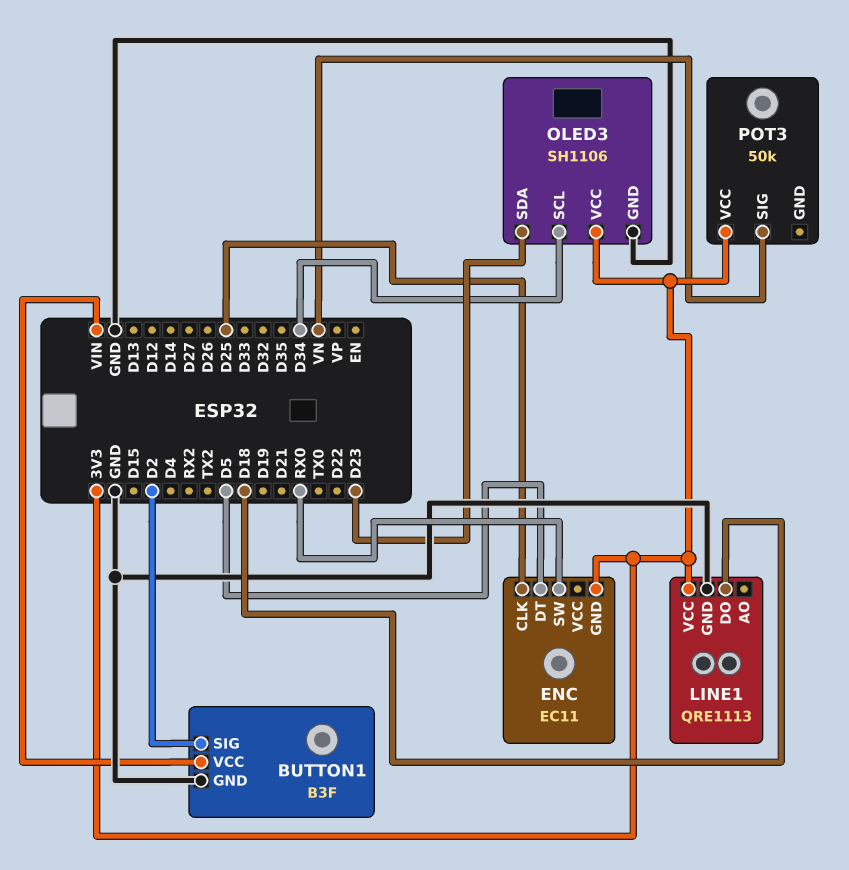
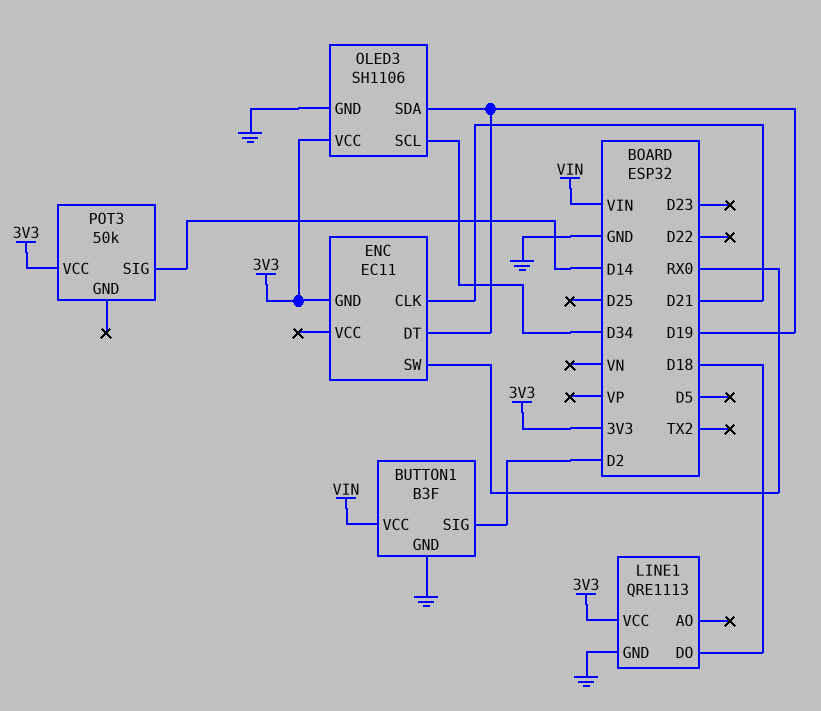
ENC pin CLK: D25 -> D21
ENC pin DT: D5 -> D19
OLED3 pin SDA: D23 -> D19
POT3 pin SIG: VN -> D14

